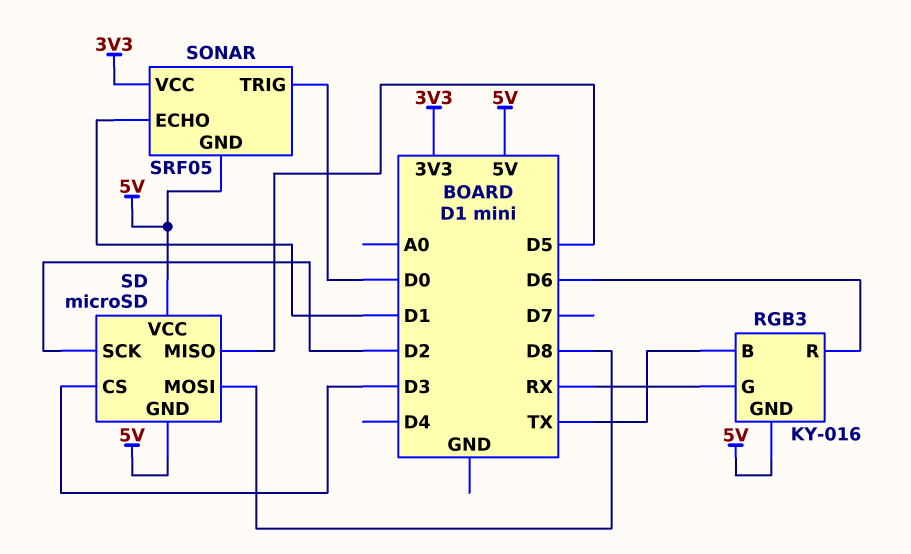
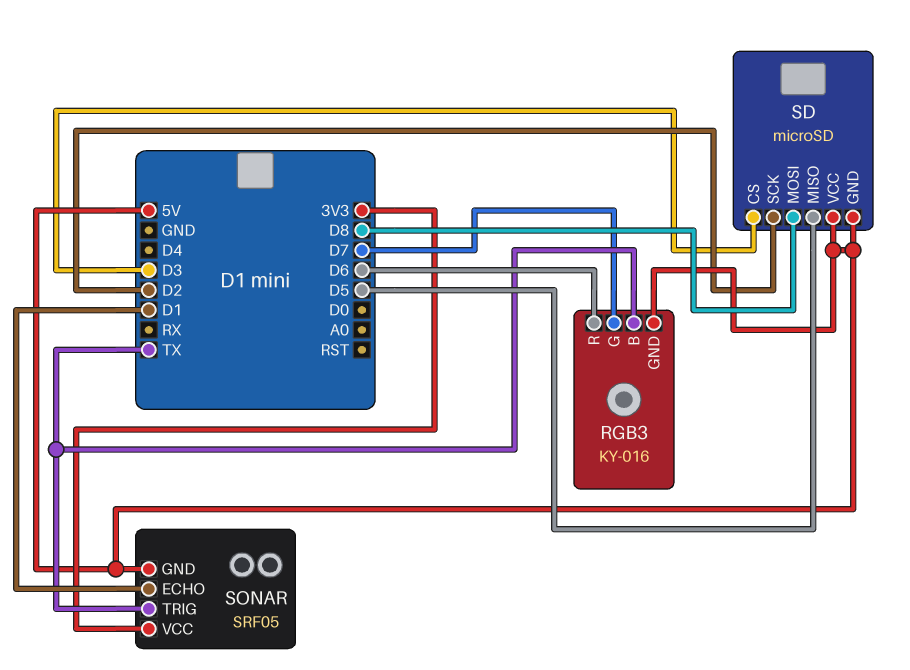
RGB3 pin G: RX -> D7
SONAR pin TRIG: D0 -> TX

